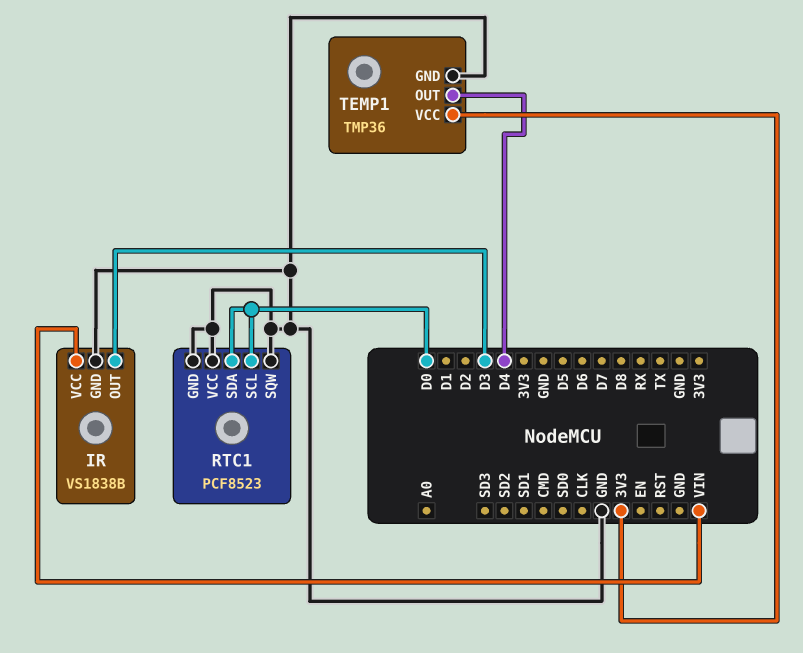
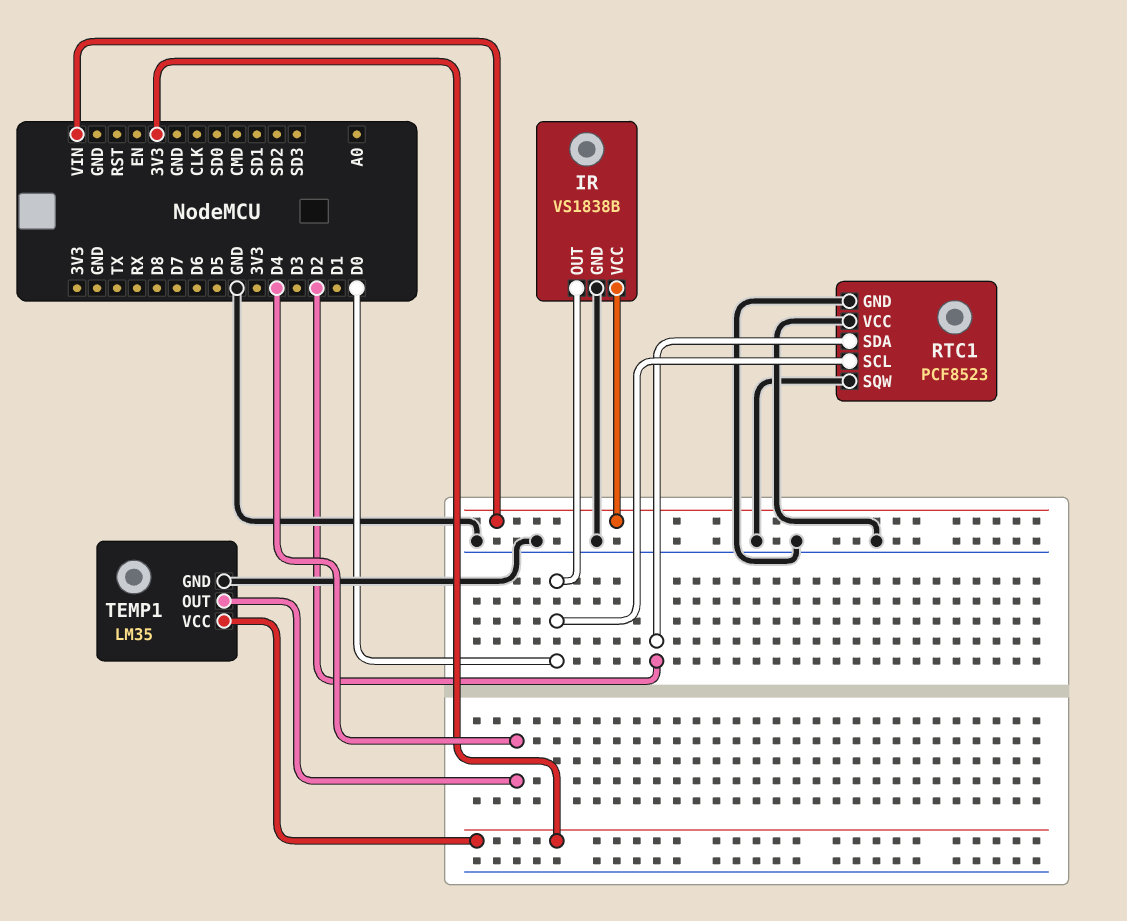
IR pin OUT: D3 -> D0
RTC1 pin SDA: D0 -> D2
TEMP1: TMP36 -> LM35

